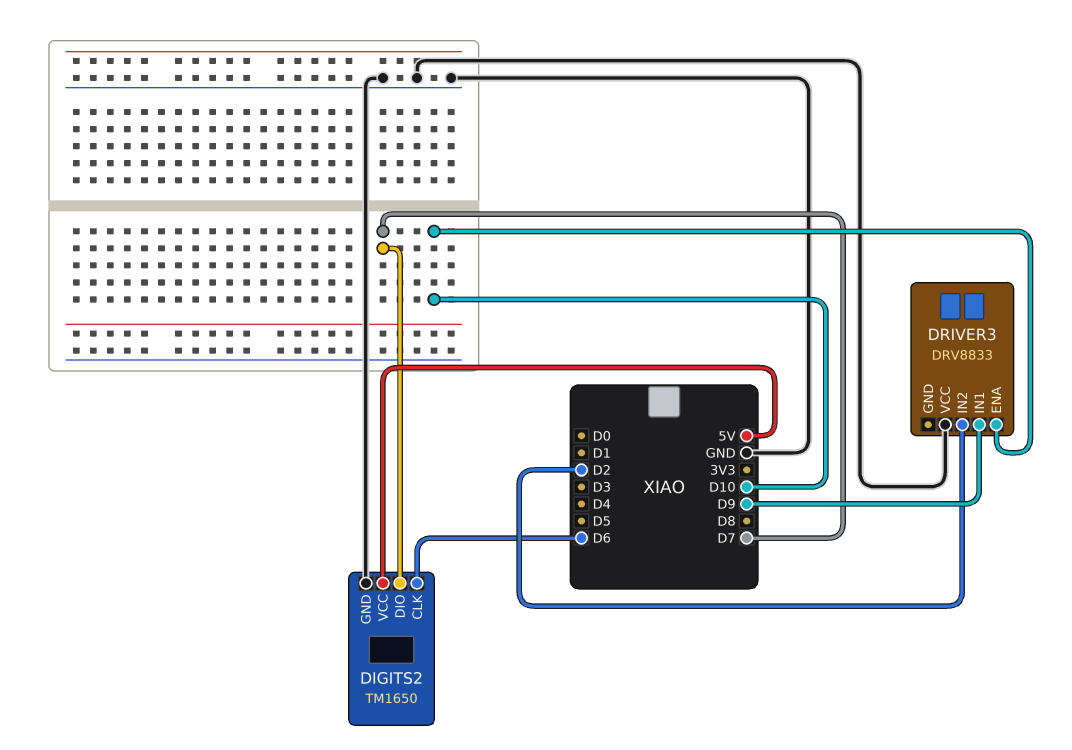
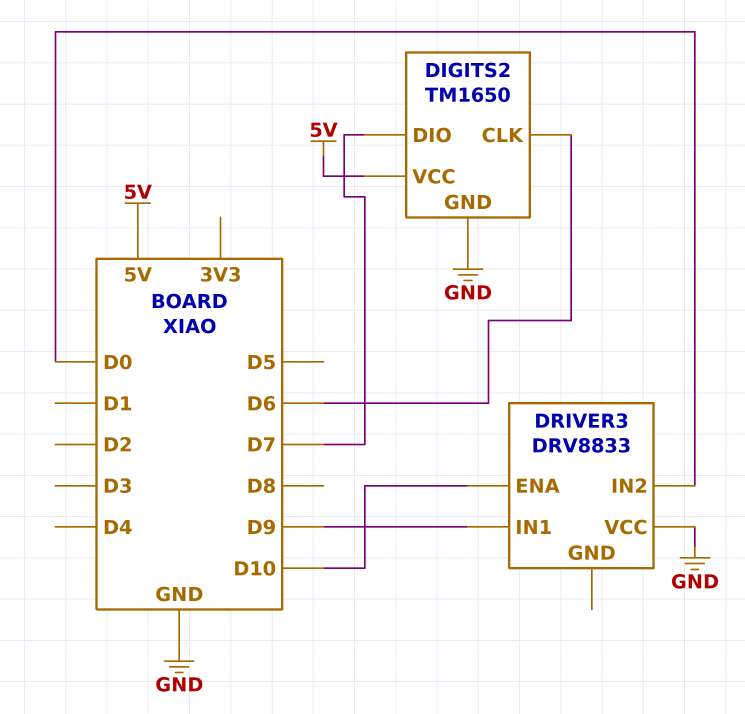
DRIVER3 pin IN2: D2 -> D0

